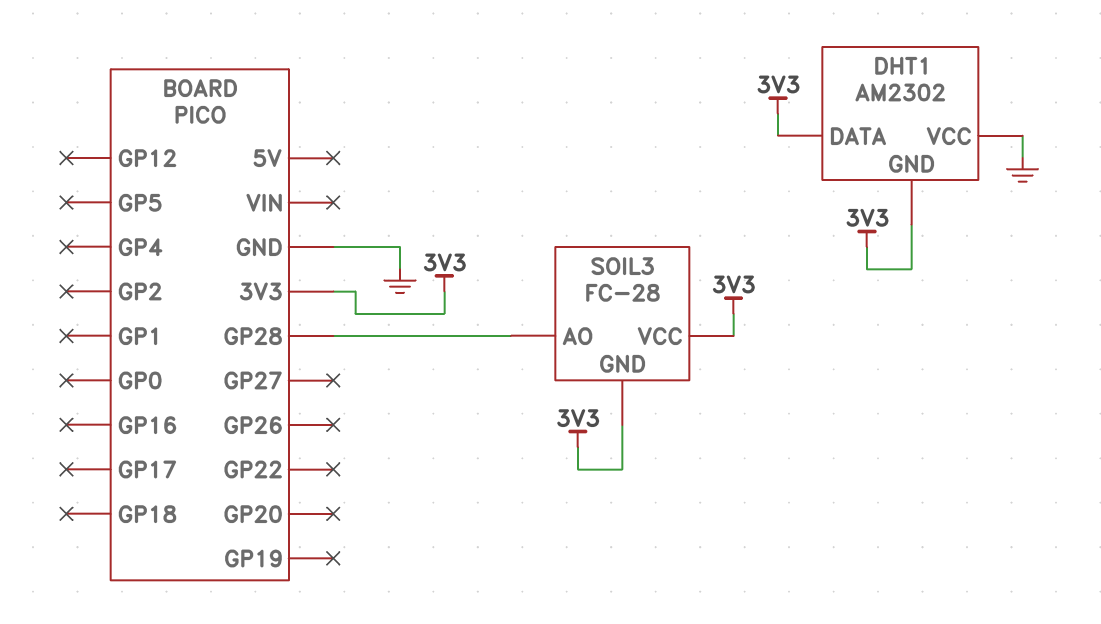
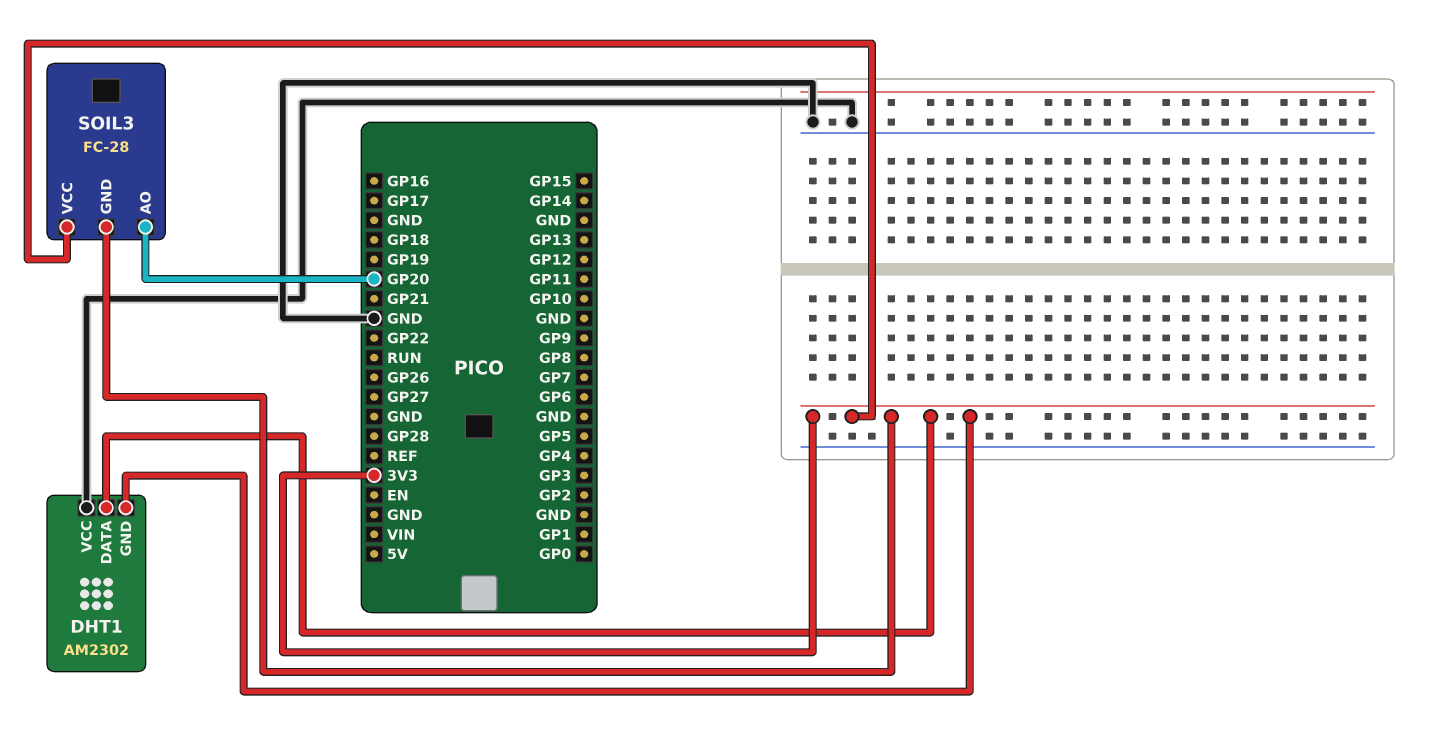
SOIL3 pin AO: GP28 -> GP20

